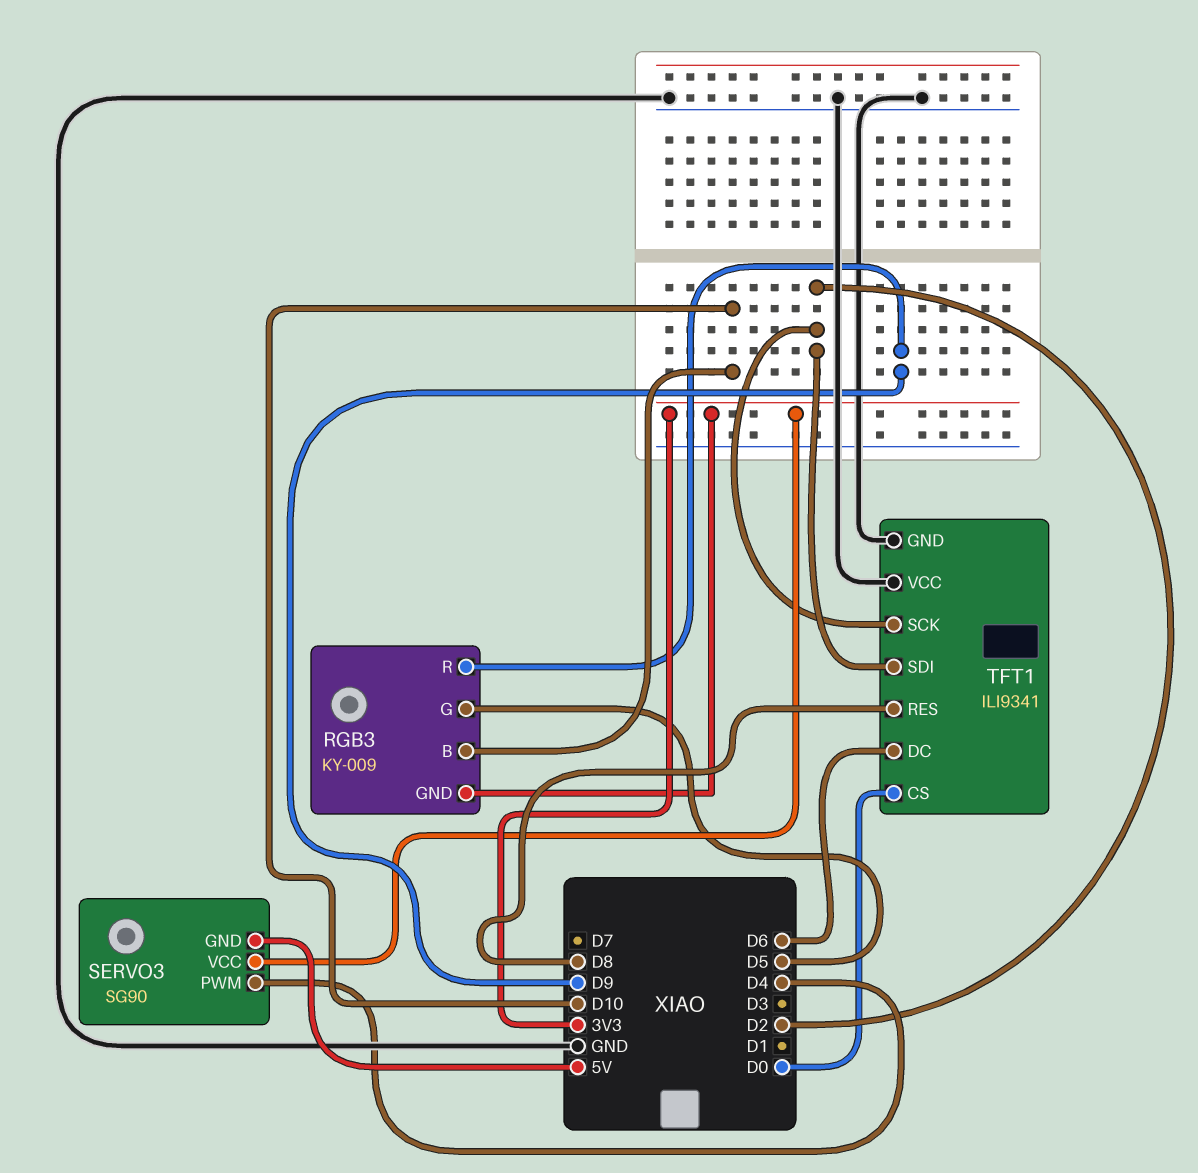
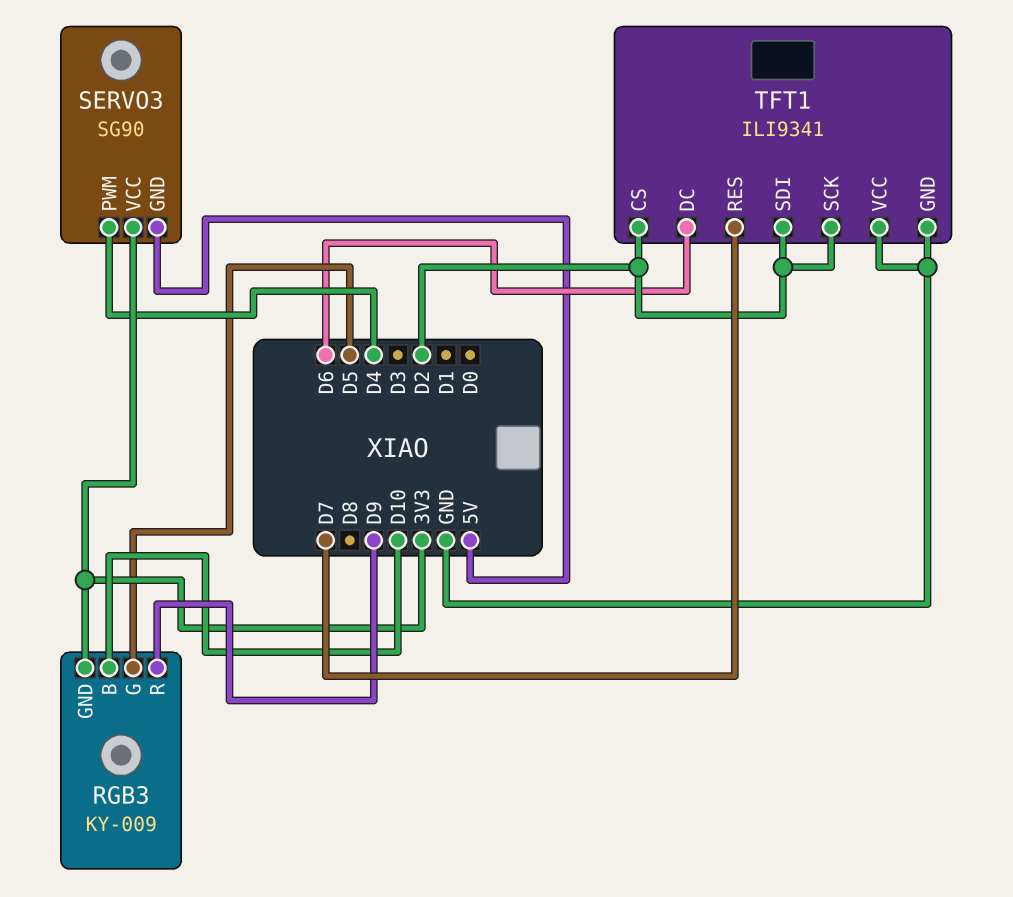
TFT1 pin CS: D0 -> D2
TFT1 pin RES: D8 -> D7

